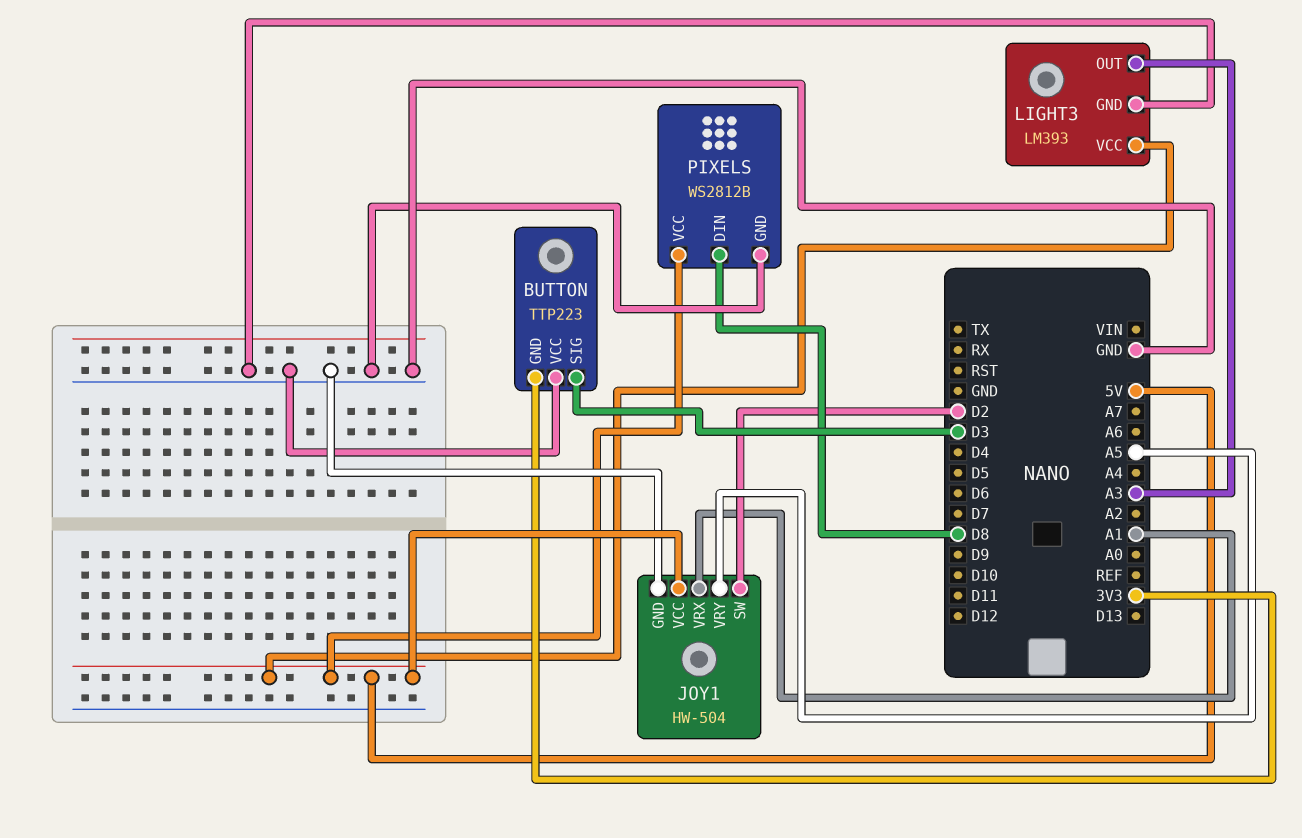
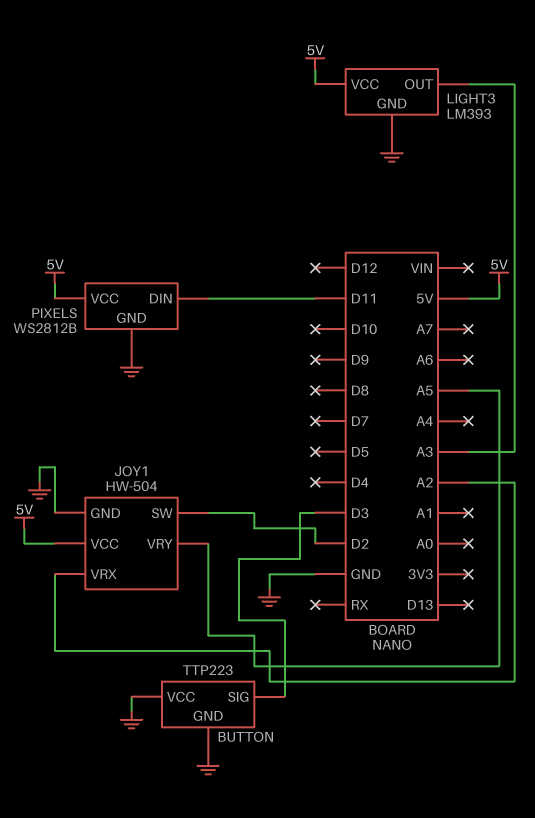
BUTTON pin GND: 3V3 -> GND
JOY1 pin VRX: A1 -> A2
PIXELS pin DIN: D8 -> D11

